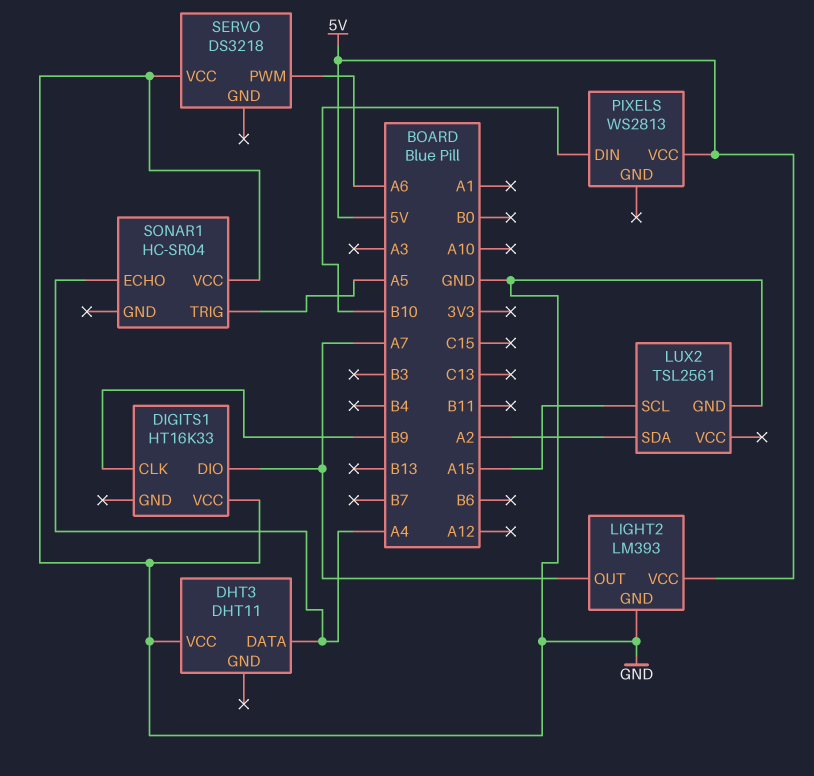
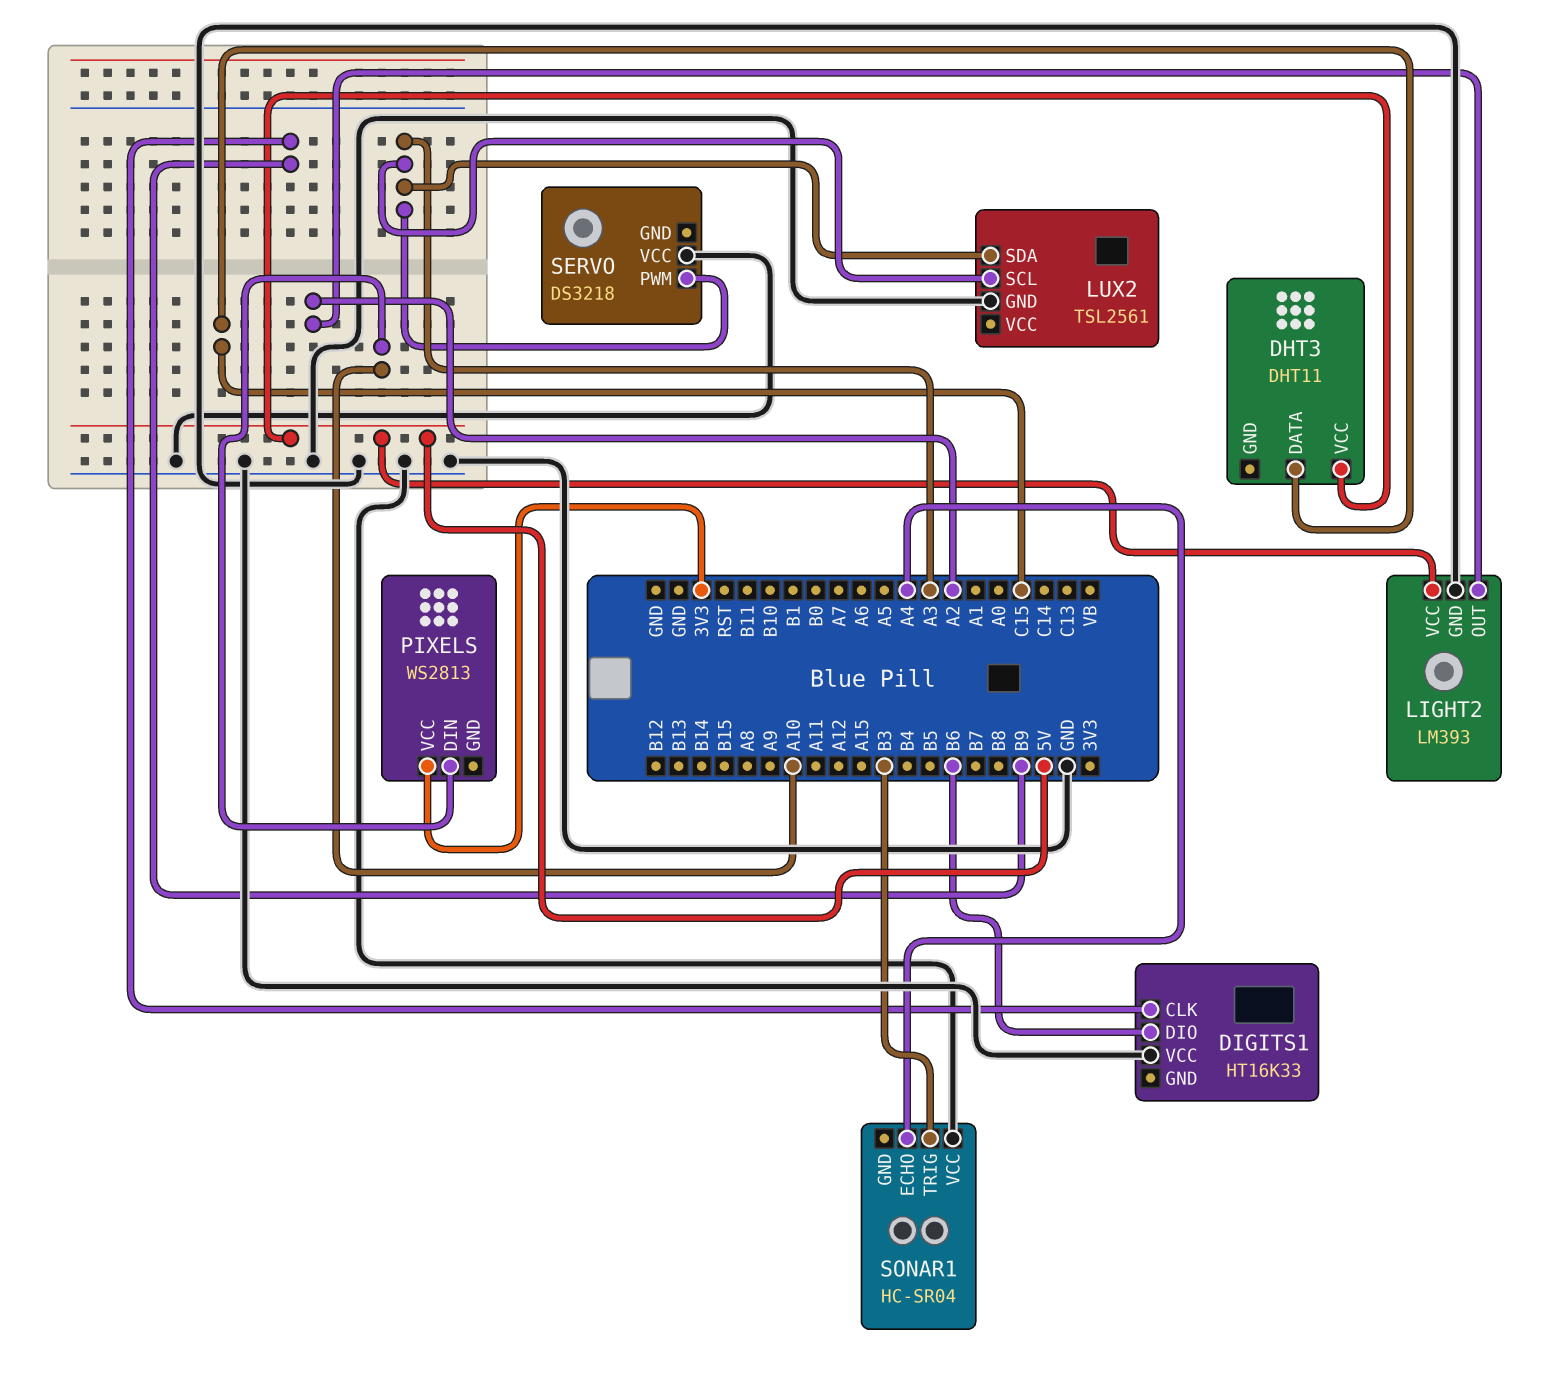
DHT3 pin DATA: A4 -> C15
DHT3 pin VCC: GND -> 5V
DIGITS1 pin DIO: A7 -> B6
LIGHT2 pin OUT: A7 -> A2
LUX2 pin SCL: A15 -> A3
LUX2 pin SDA: A2 -> A3
PIXELS pin DIN: B10 -> A10
PIXELS pin VCC: 5V -> 3V3
SERVO pin PWM: A6 -> A3
SONAR1 pin TRIG: A5 -> B3

